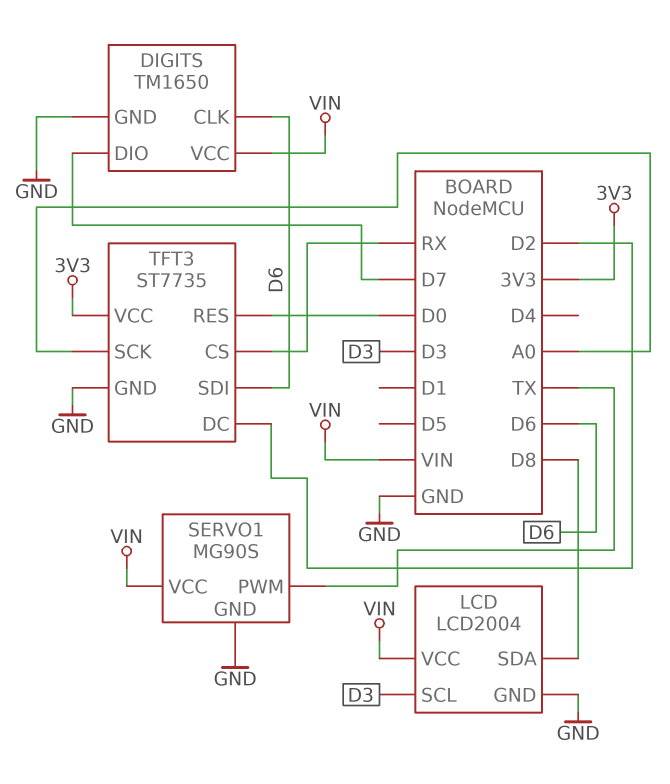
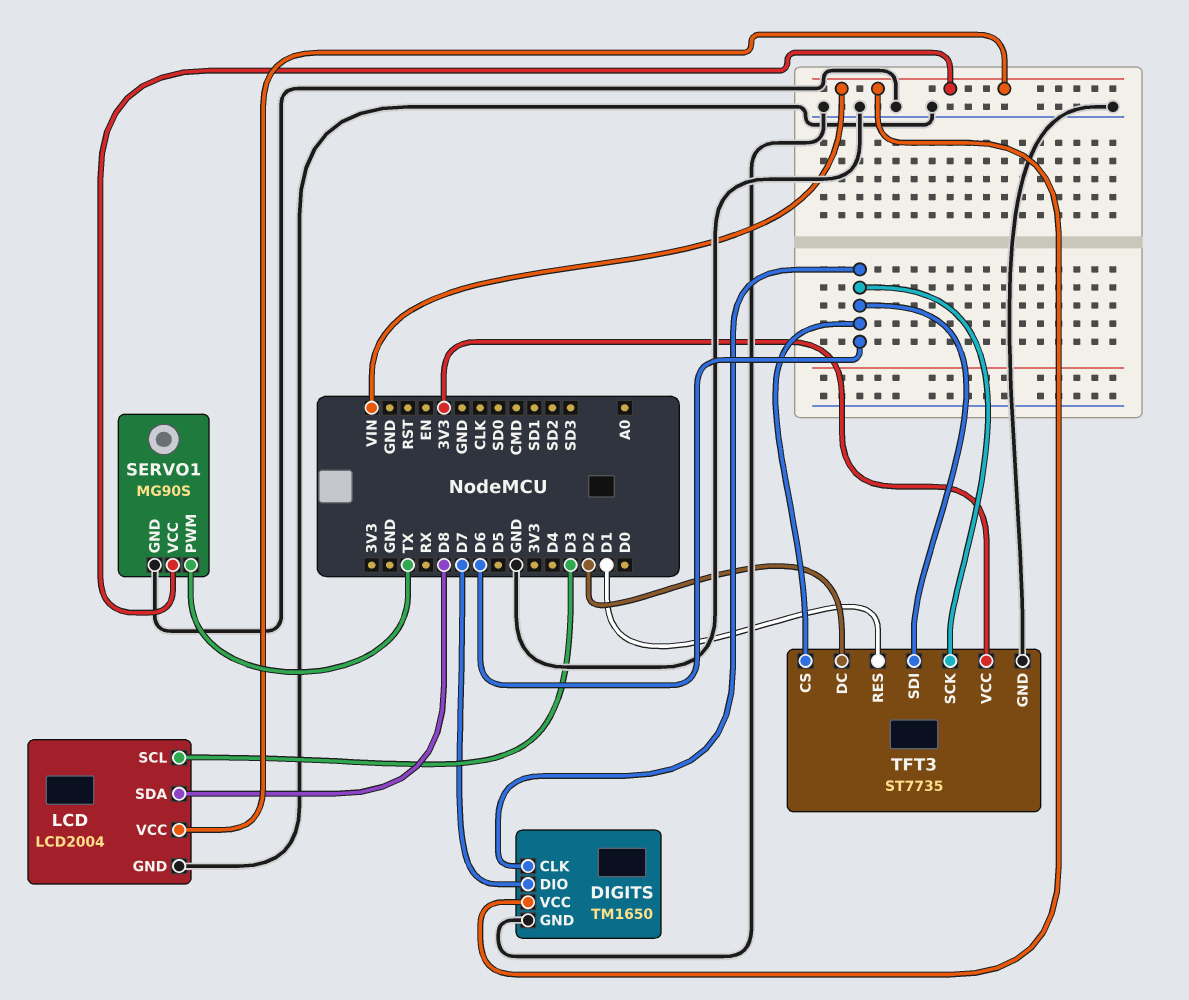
TFT3 pin CS: RX -> D6
TFT3 pin RES: D0 -> D1
TFT3 pin SCK: A0 -> D6

